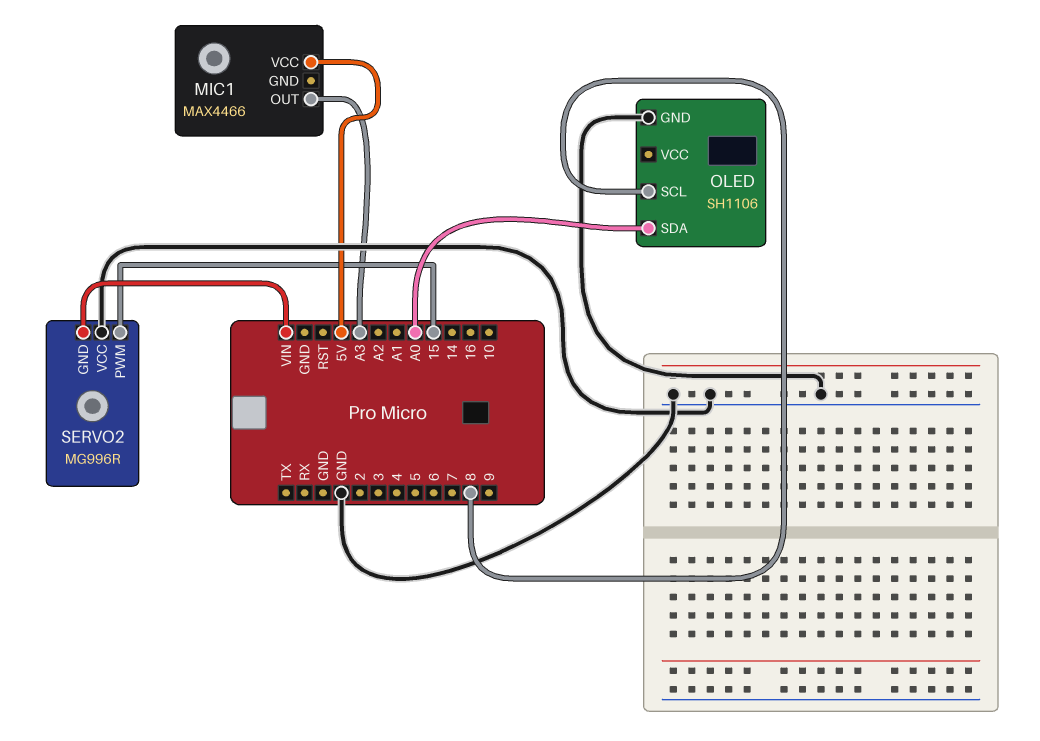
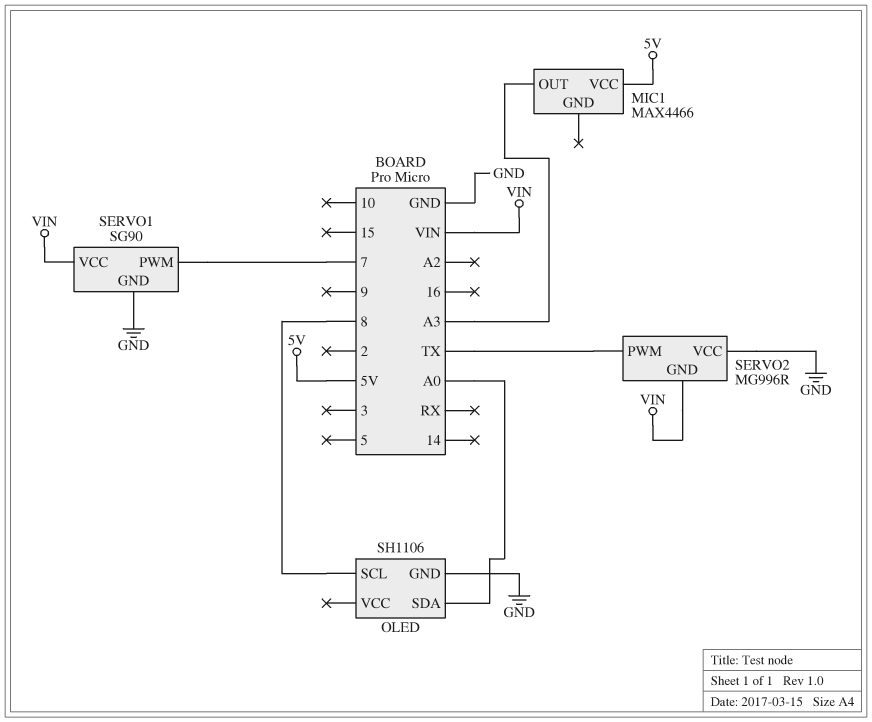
SERVO1: none -> SG90
SERVO1 pin GND: none -> GND
SERVO1 pin PWM: none -> 7
SERVO1 pin VCC: none -> VIN
SERVO2 pin PWM: 15 -> TX

